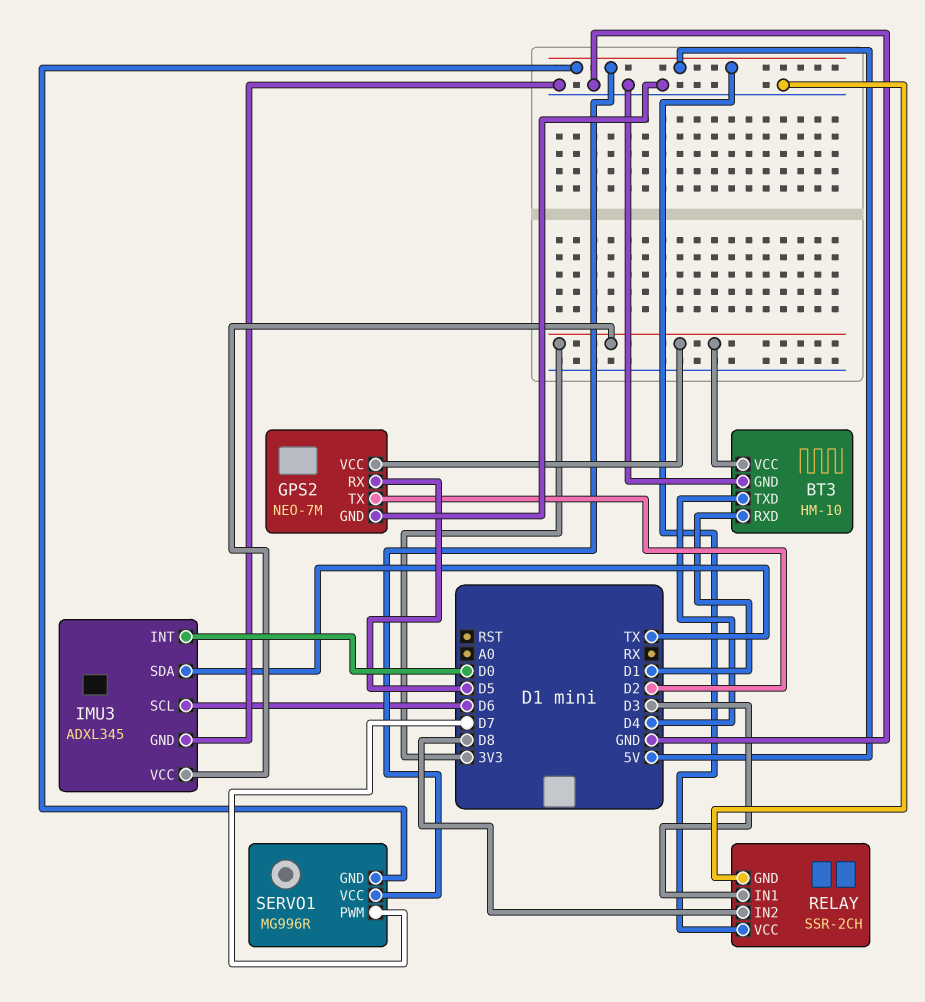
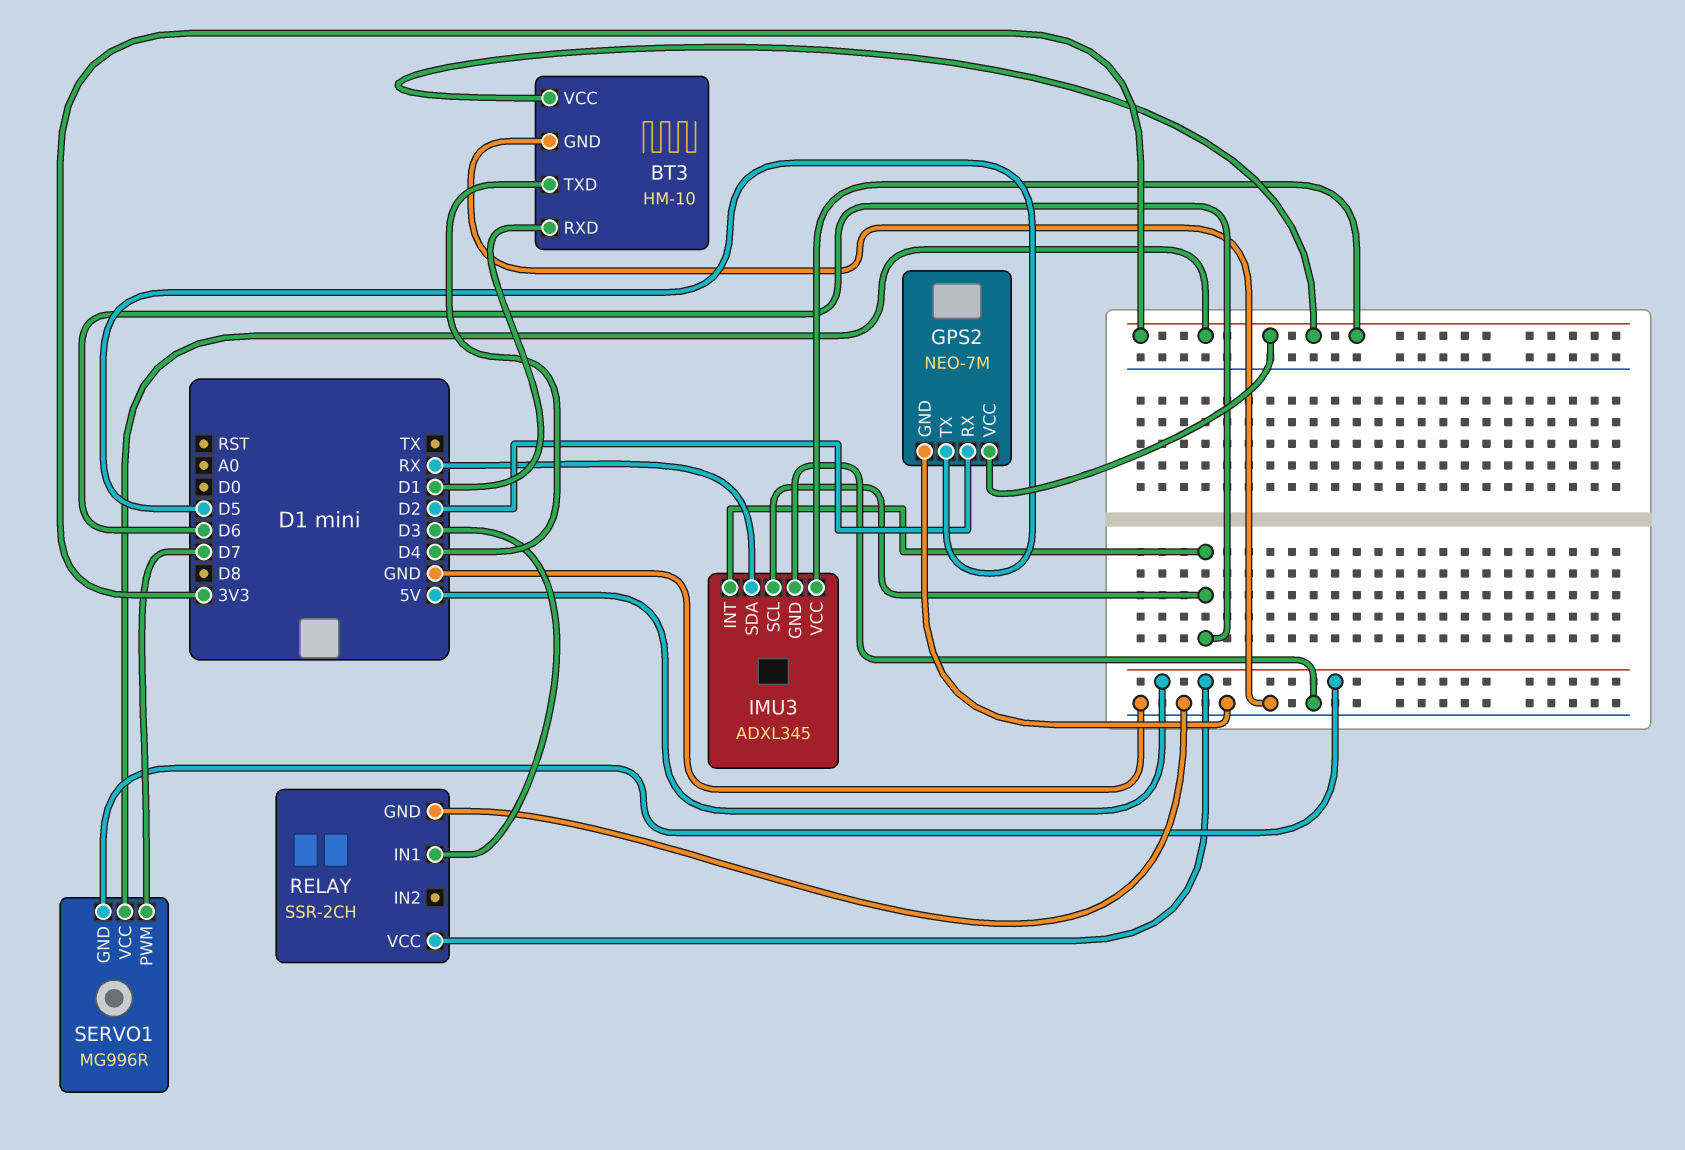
GPS2 pin RX: D5 -> D2
GPS2 pin TX: D2 -> D5
IMU3 pin INT: D0 -> D6
IMU3 pin SDA: TX -> RX
RELAY pin IN2: D8 -> none
SERVO1 pin VCC: 5V -> 3V3

